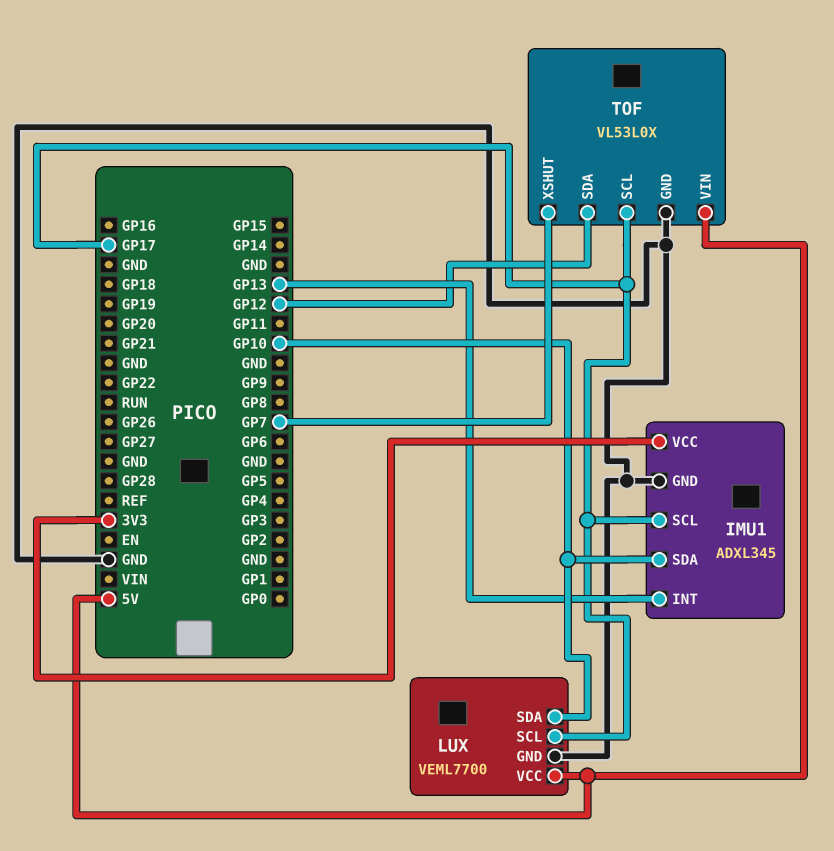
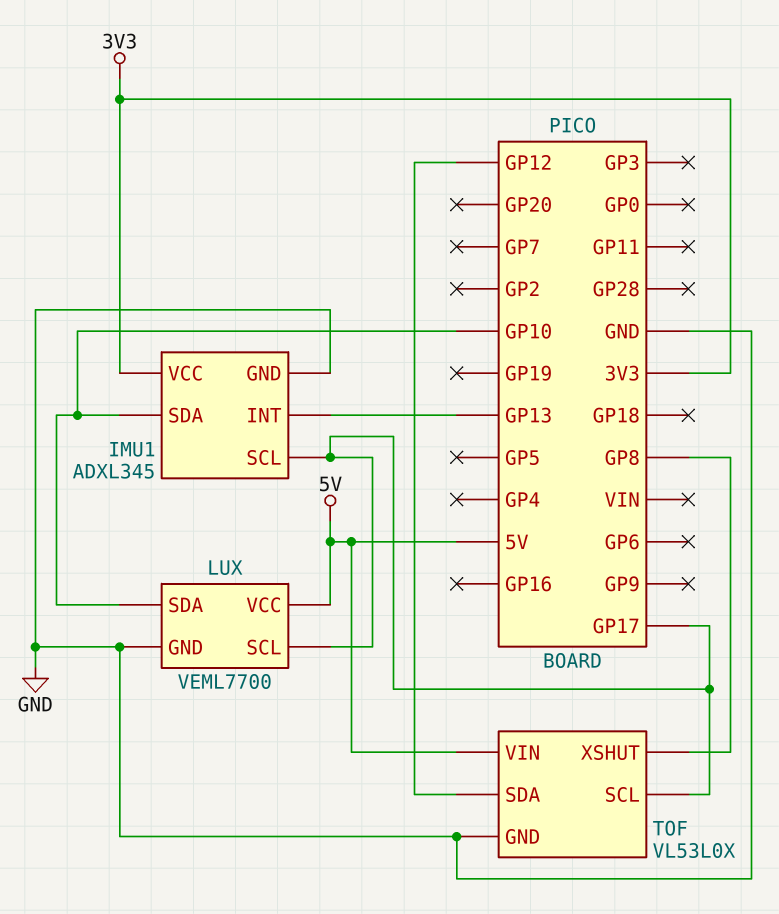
TOF pin XSHUT: GP7 -> GP8

